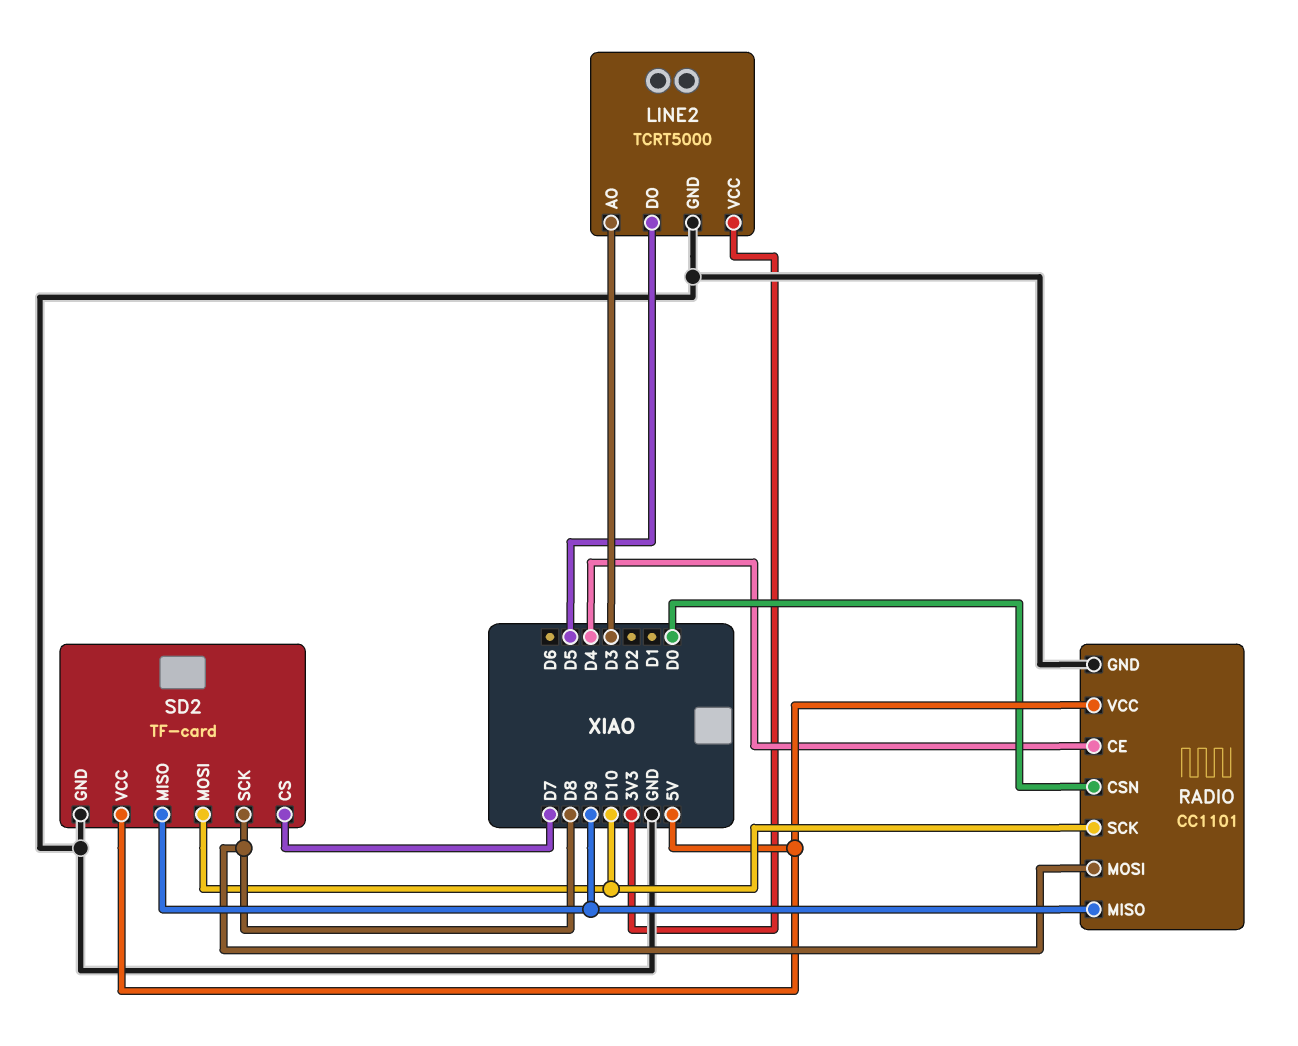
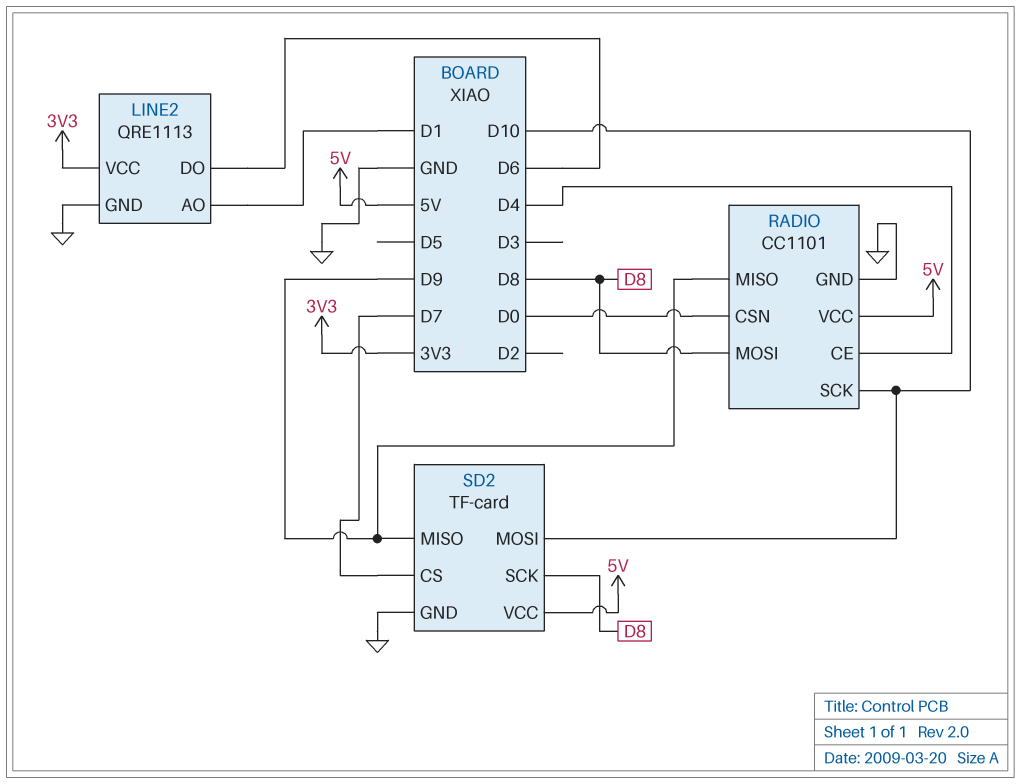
LINE2: TCRT5000 -> QRE1113
LINE2 pin AO: D3 -> D1
LINE2 pin DO: D5 -> D6

